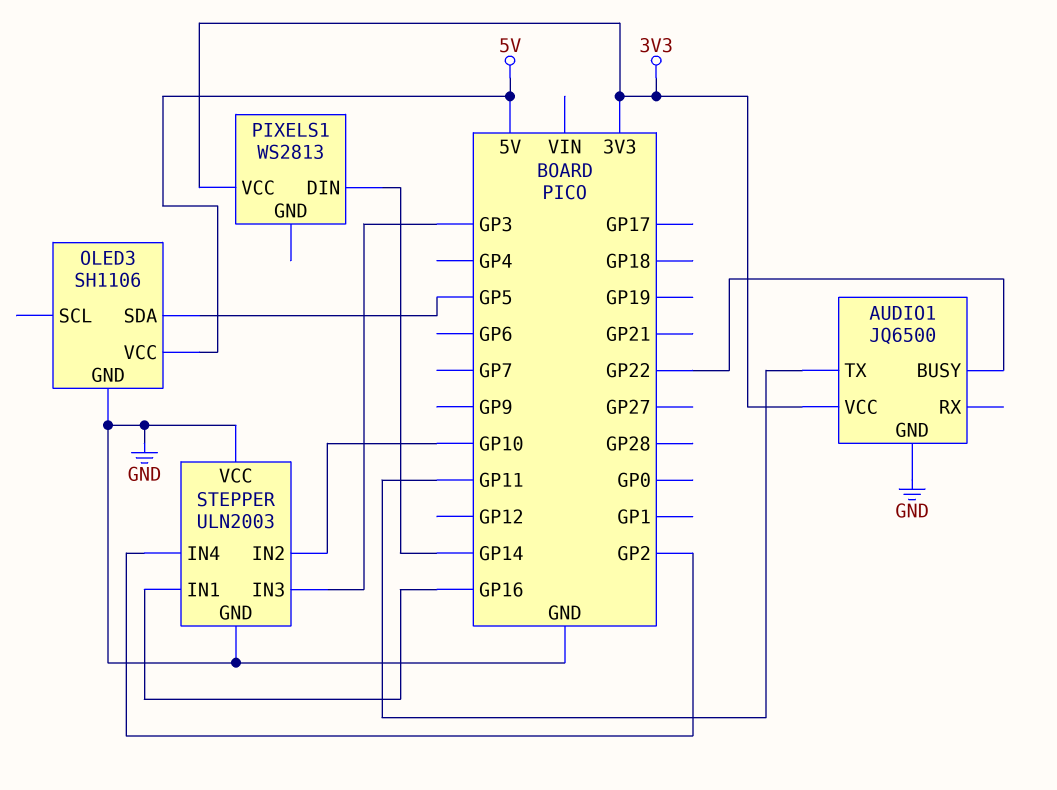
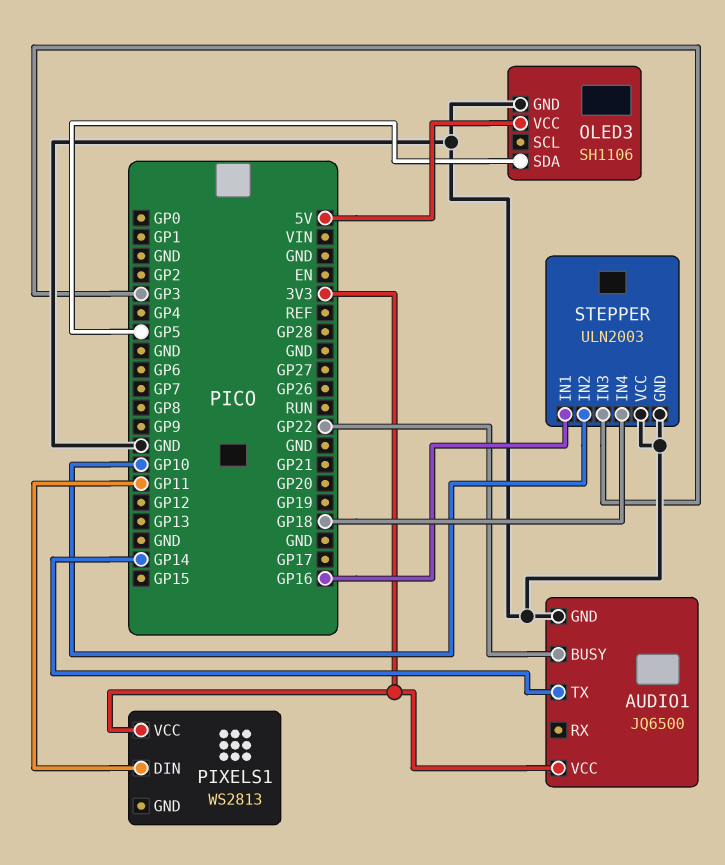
AUDIO1 pin TX: GP11 -> GP14
PIXELS1 pin DIN: GP14 -> GP11
STEPPER pin IN4: GP2 -> GP18

